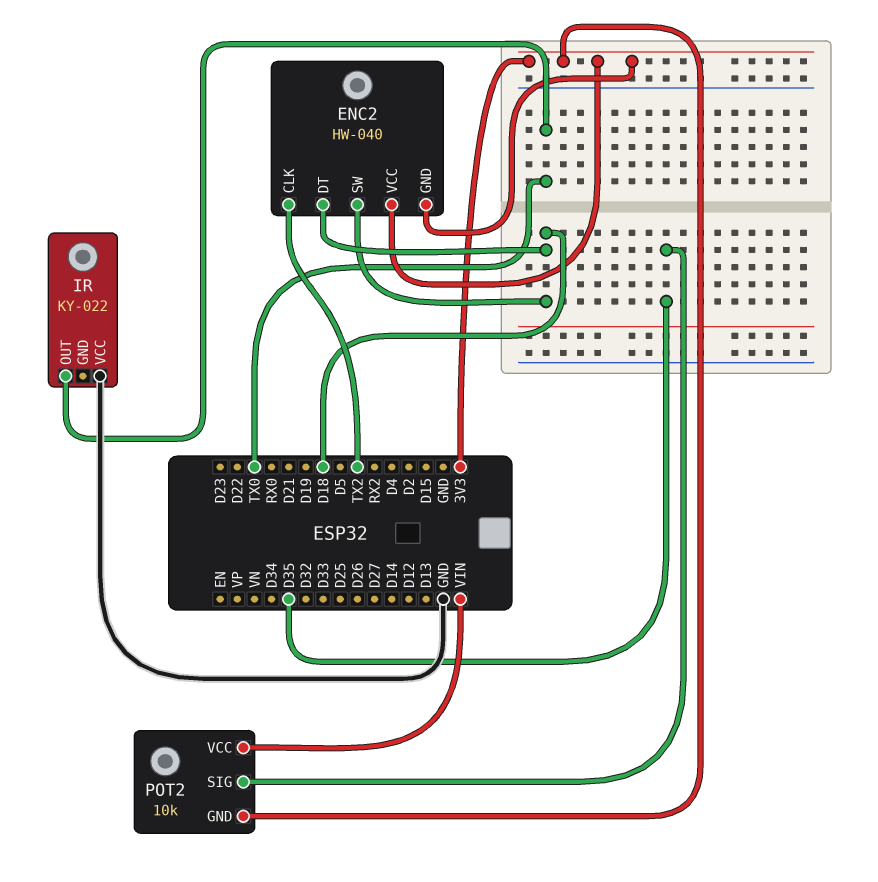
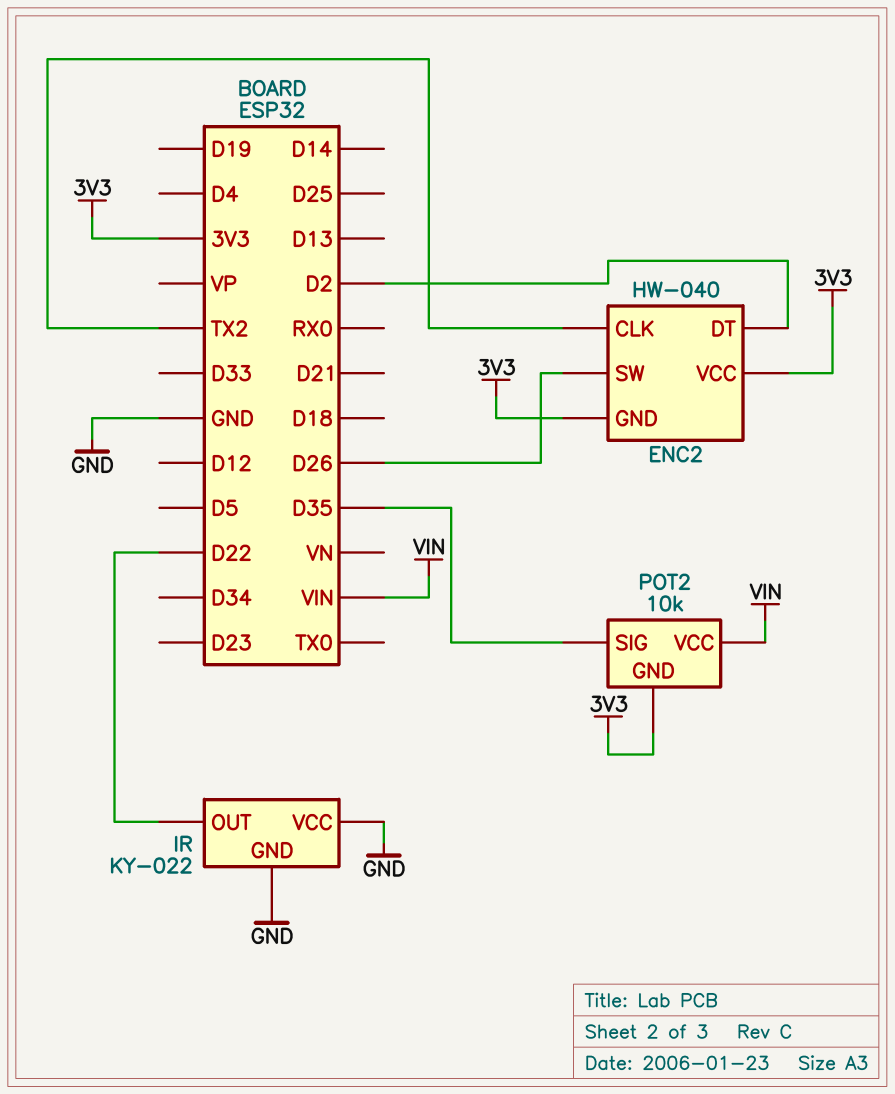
ENC2 pin DT: D18 -> D2
ENC2 pin SW: D18 -> D26
IR pin GND: none -> GND
IR pin OUT: TX0 -> D22

